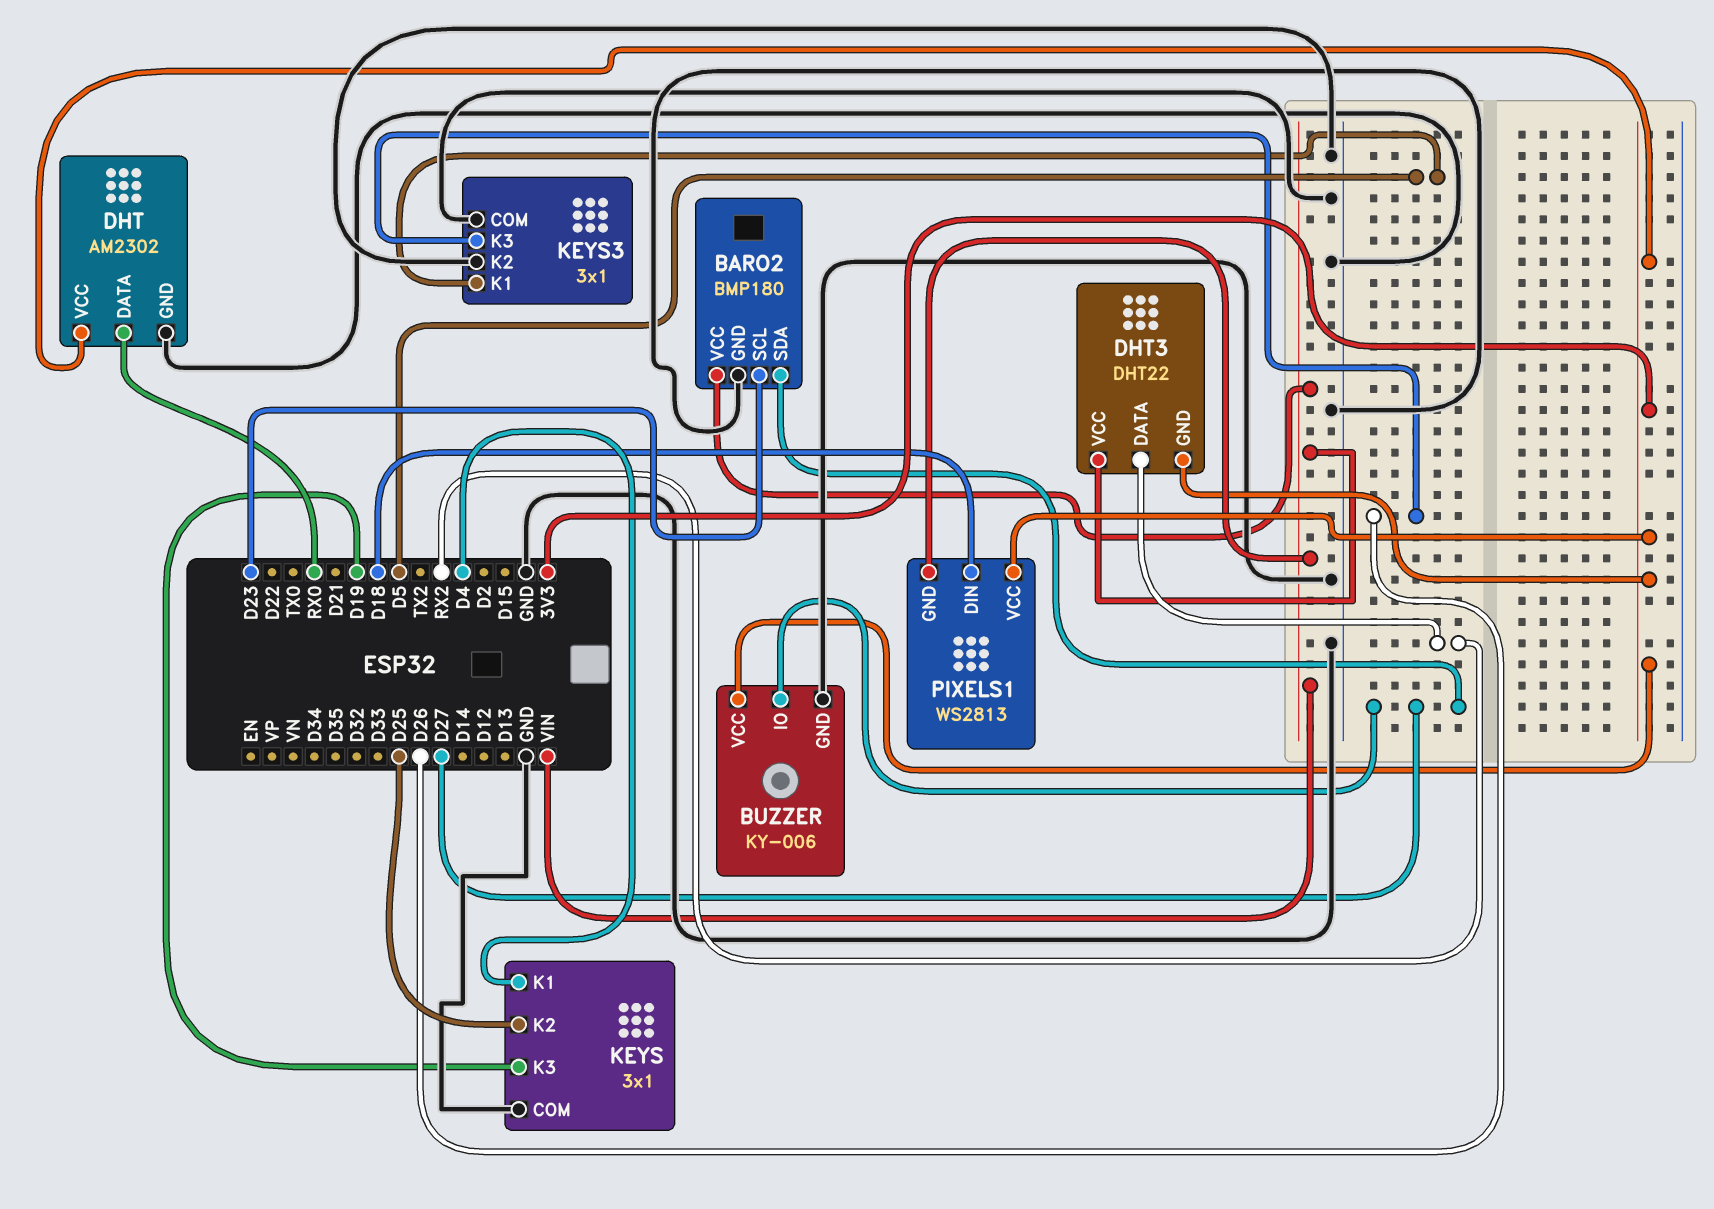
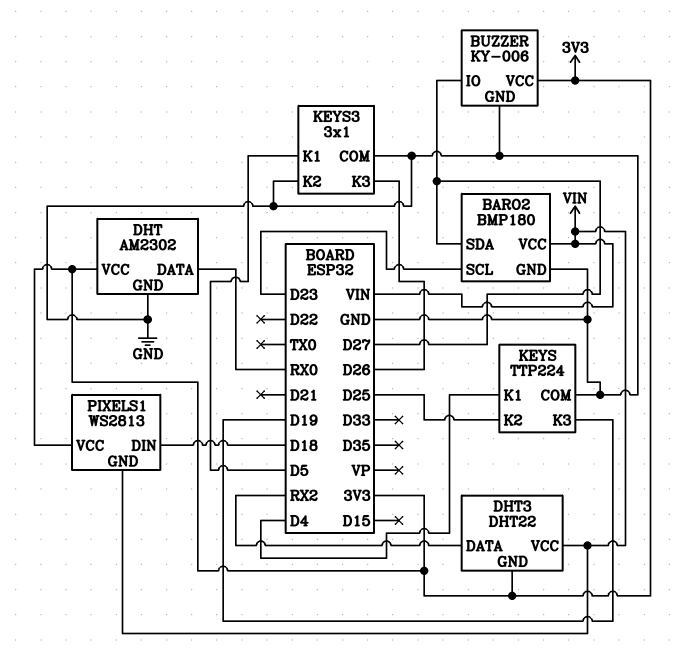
KEYS: 3x1 -> TTP224

